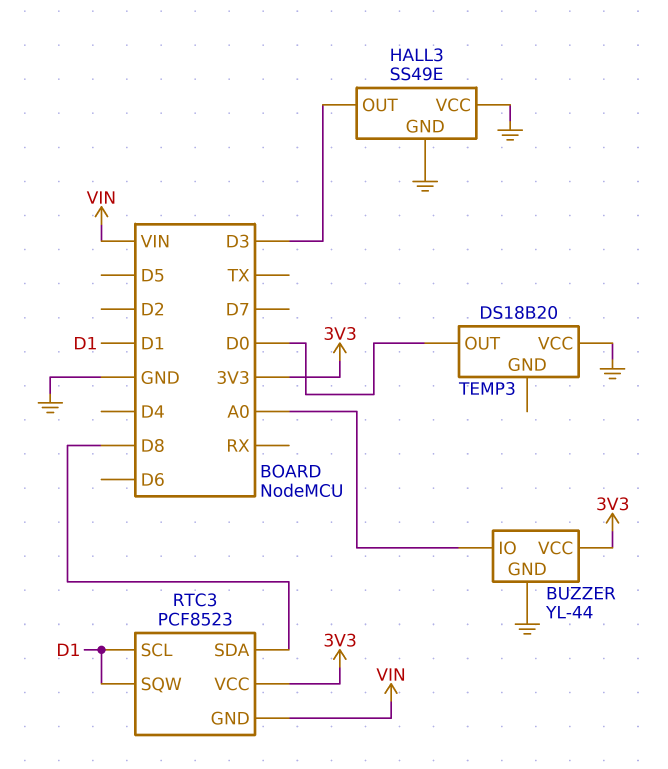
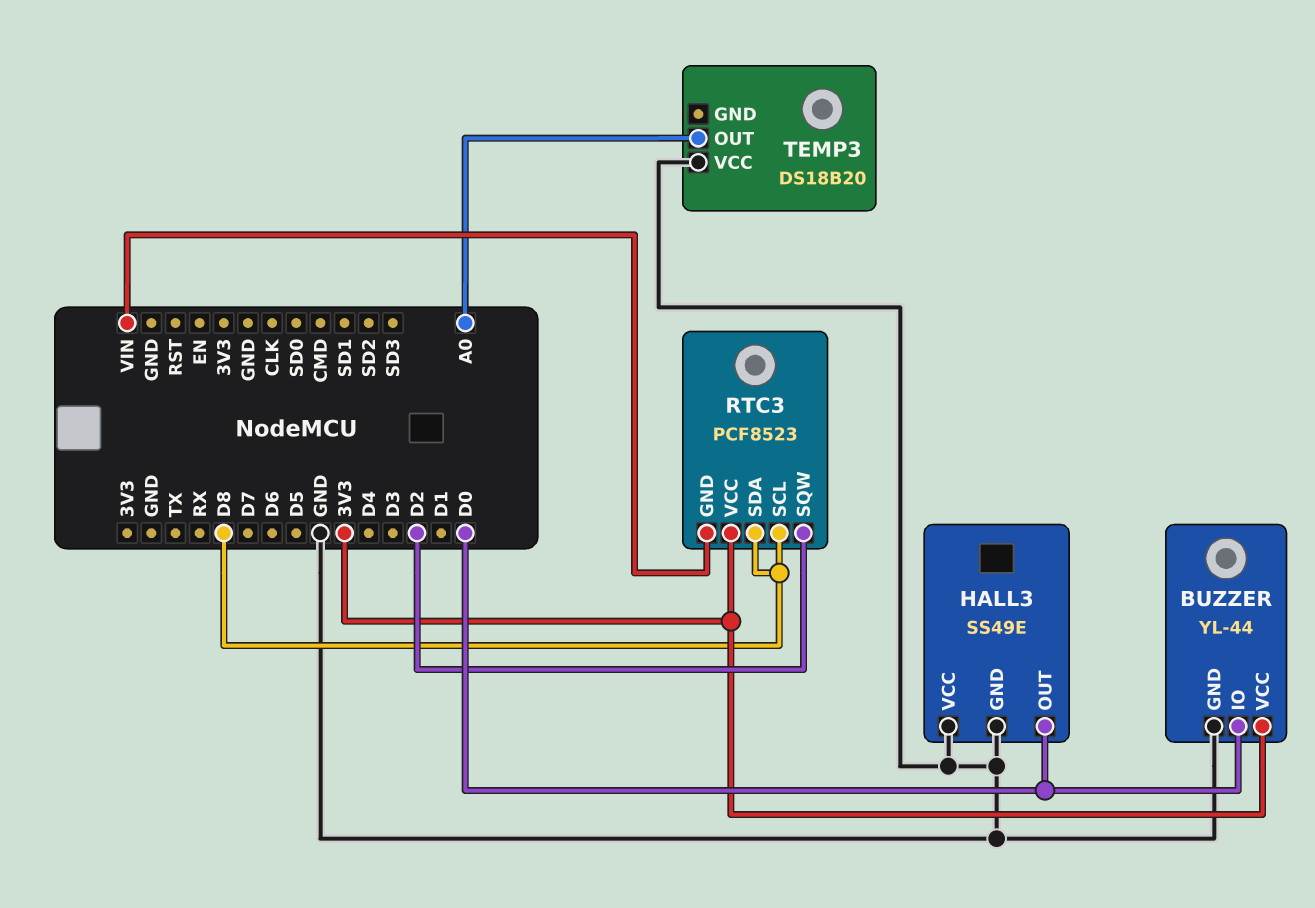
BUZZER pin IO: A0 -> D0
HALL3 pin OUT: D3 -> D0
RTC3 pin SCL: D1 -> D8
RTC3 pin SQW: D1 -> D2
TEMP3 pin OUT: D0 -> A0

